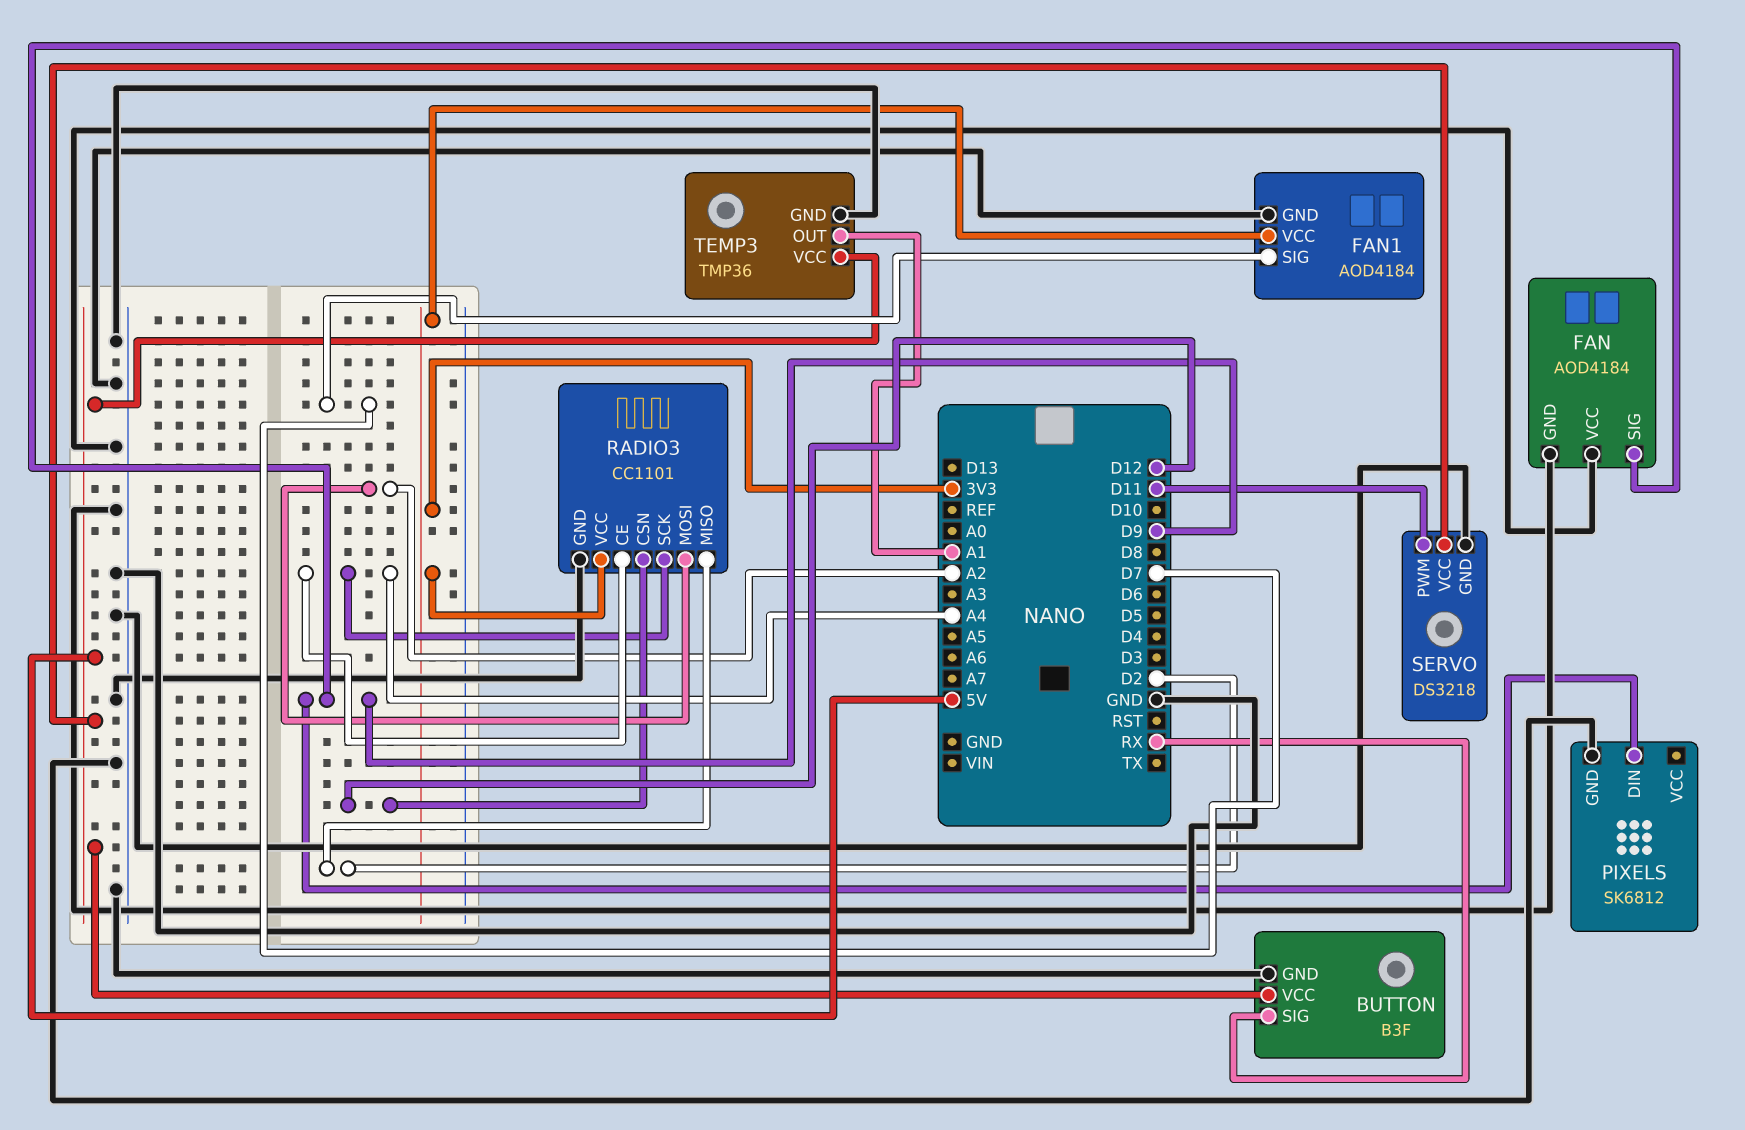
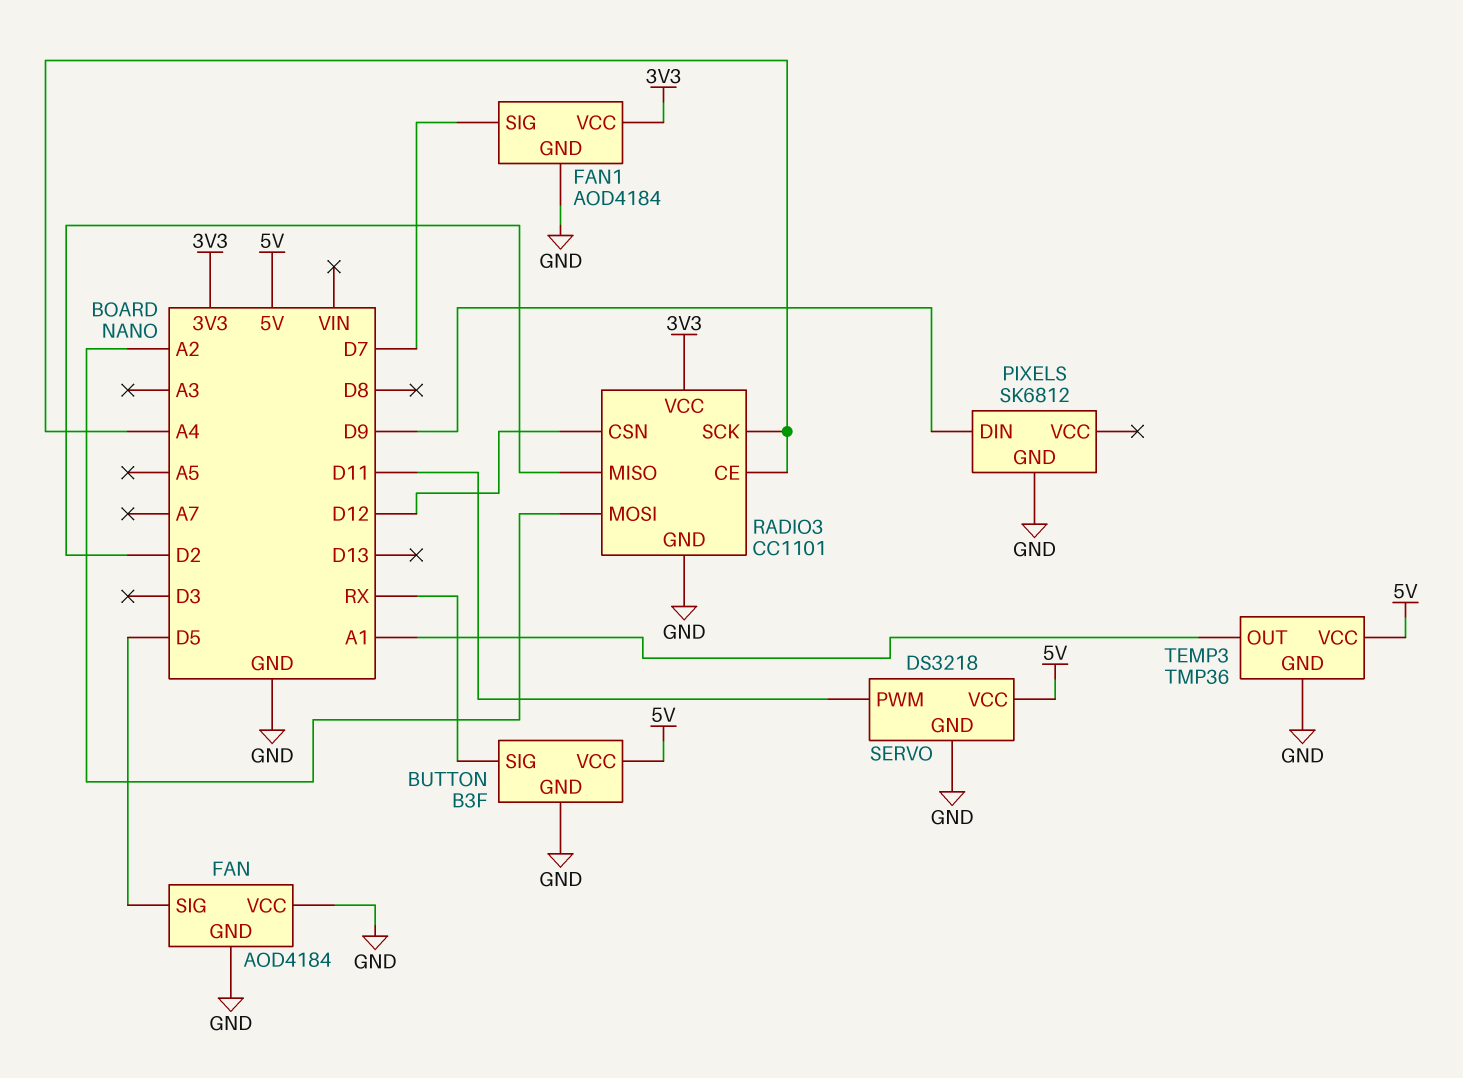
FAN pin SIG: D9 -> D5

